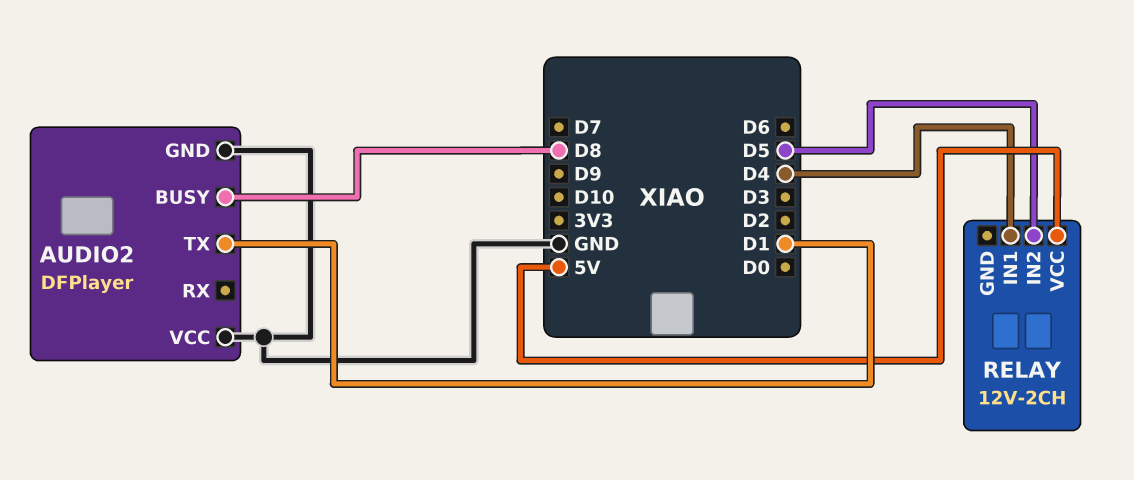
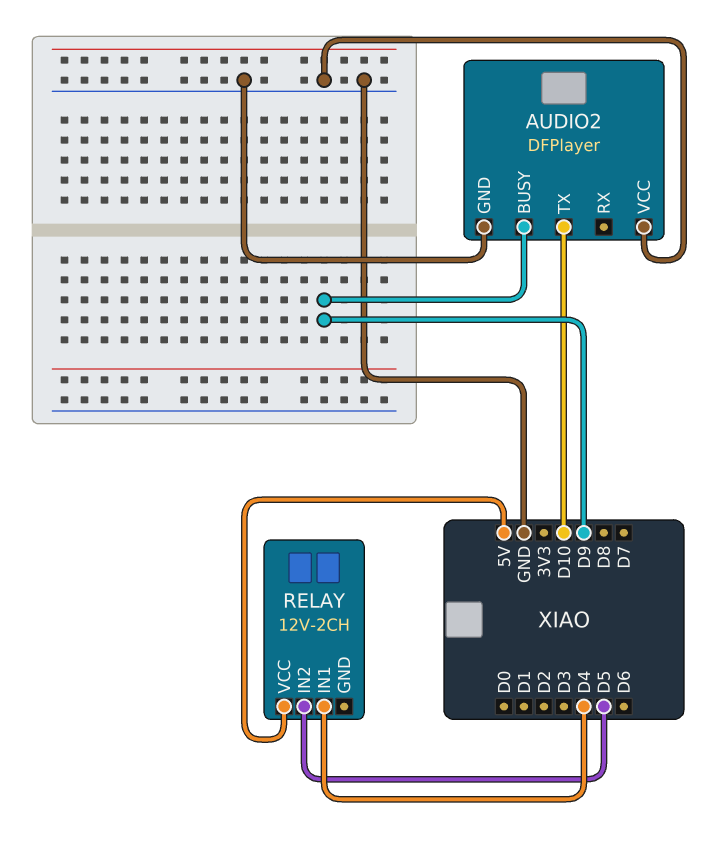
AUDIO2 pin BUSY: D8 -> D9
AUDIO2 pin TX: D1 -> D10

